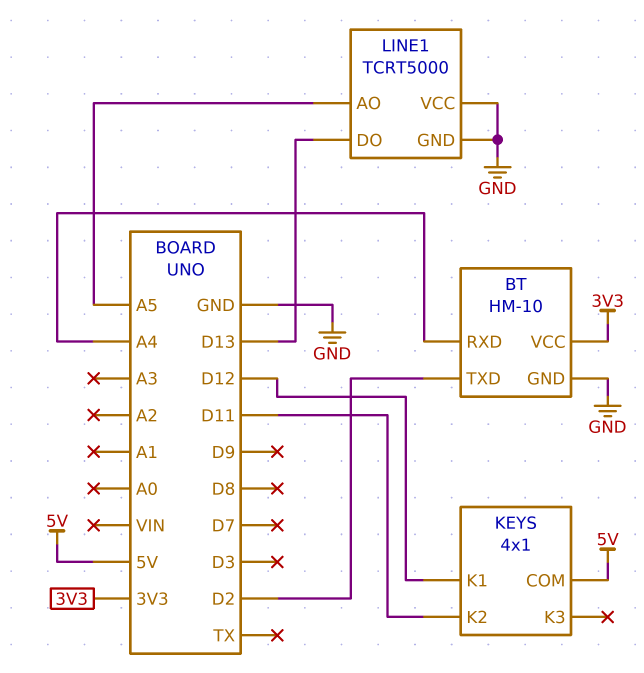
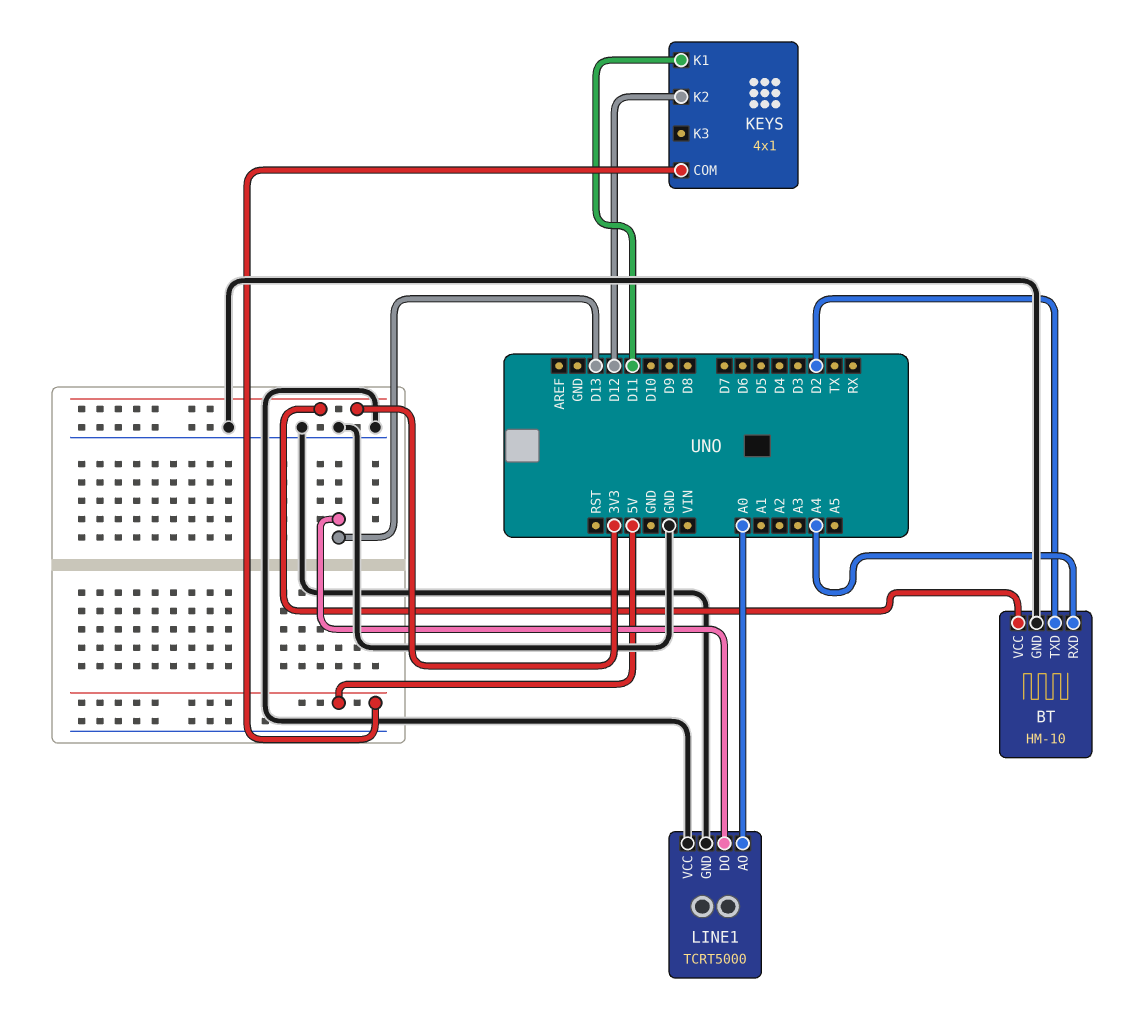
KEYS pin K1: D12 -> D11
KEYS pin K2: D11 -> D12
LINE1 pin AO: A5 -> A0

